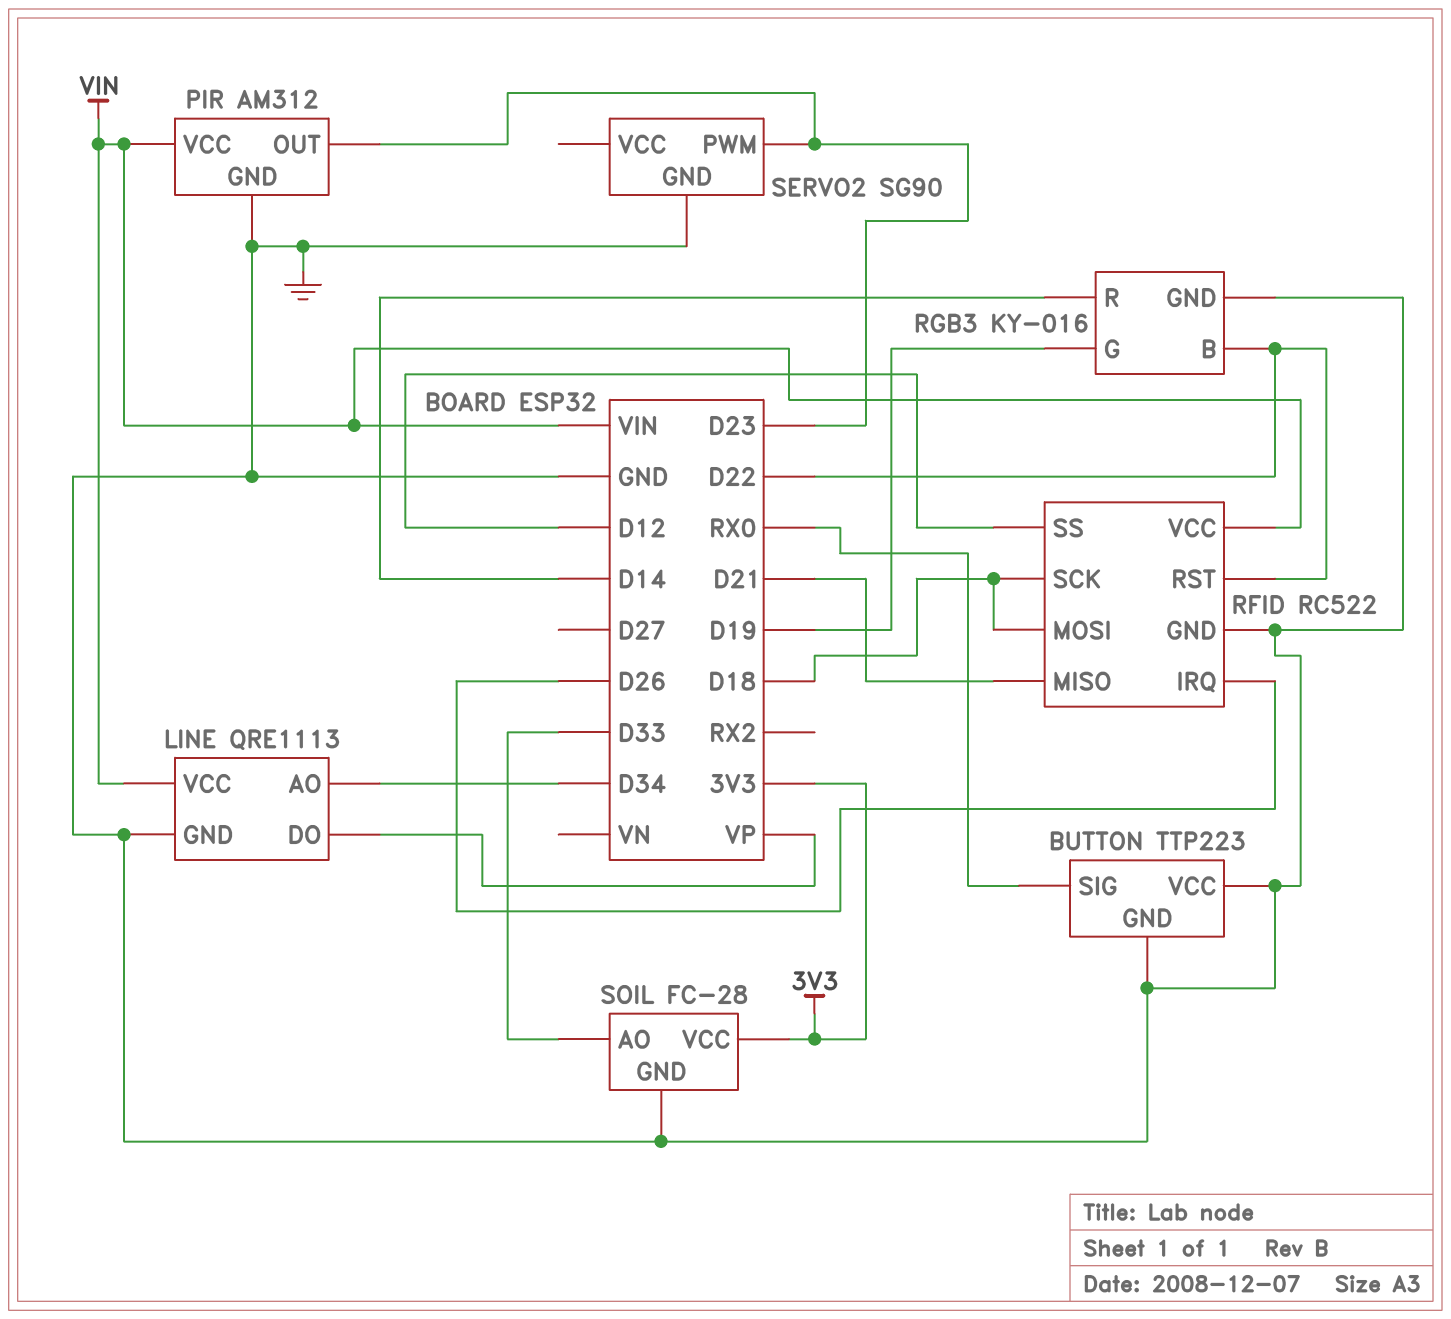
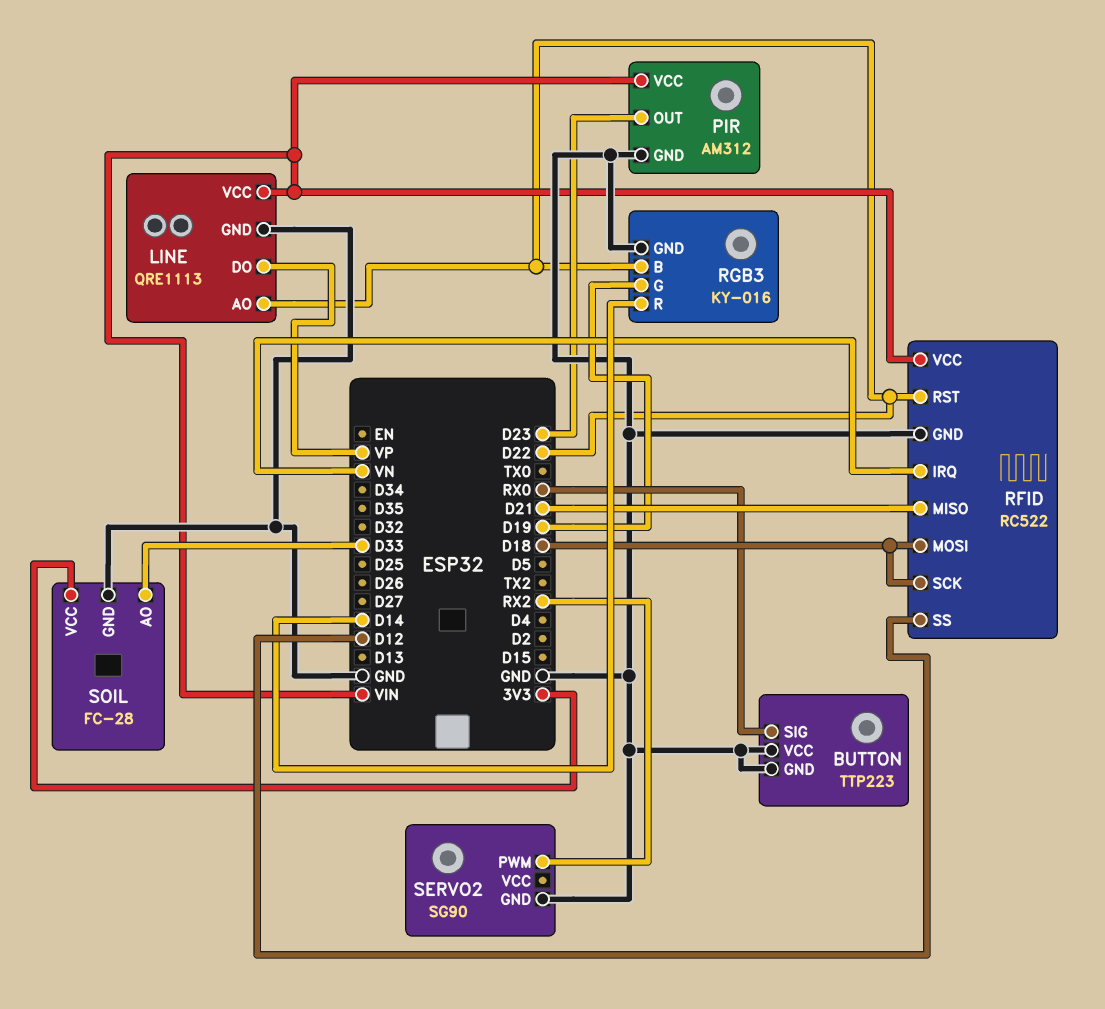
LINE pin AO: D34 -> D22
RFID pin IRQ: D26 -> VN
SERVO2 pin PWM: D23 -> RX2

